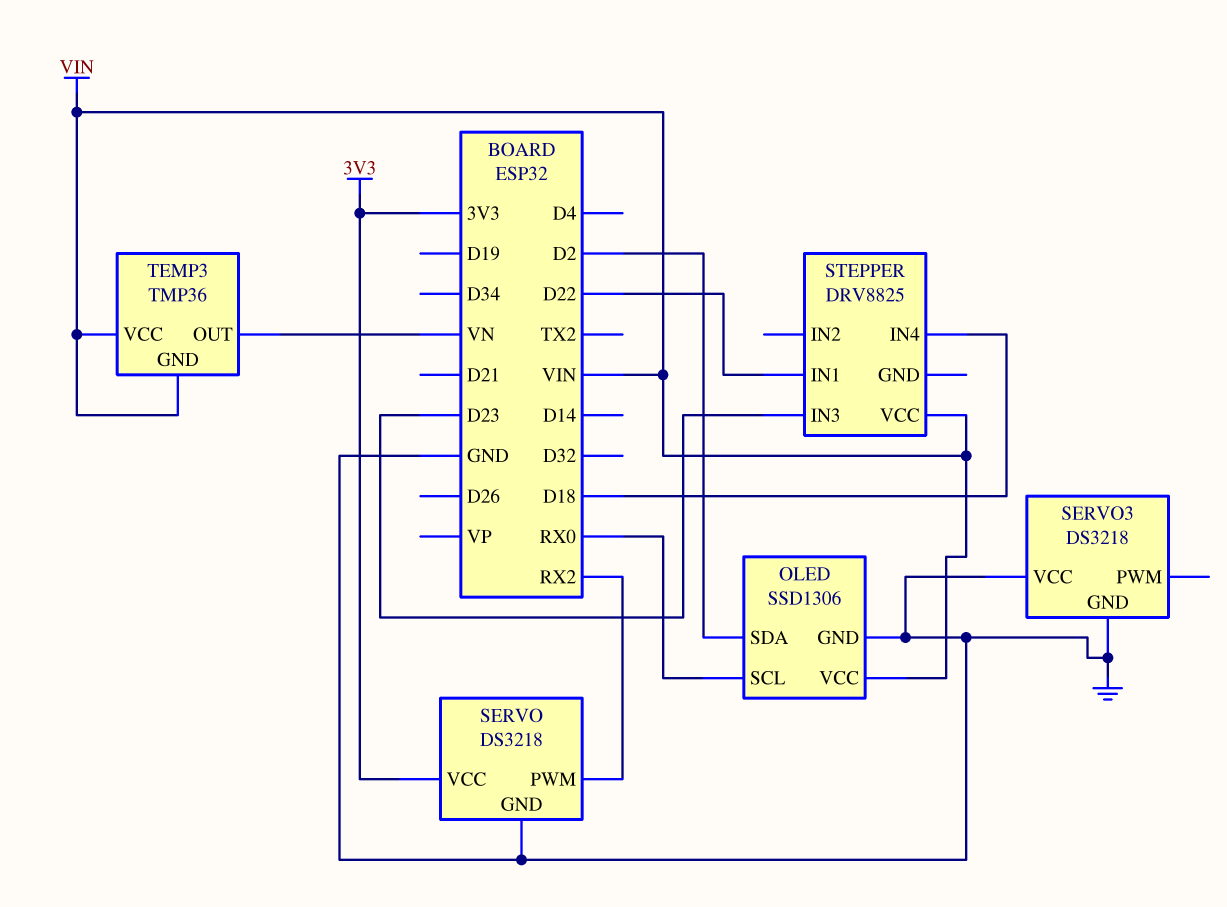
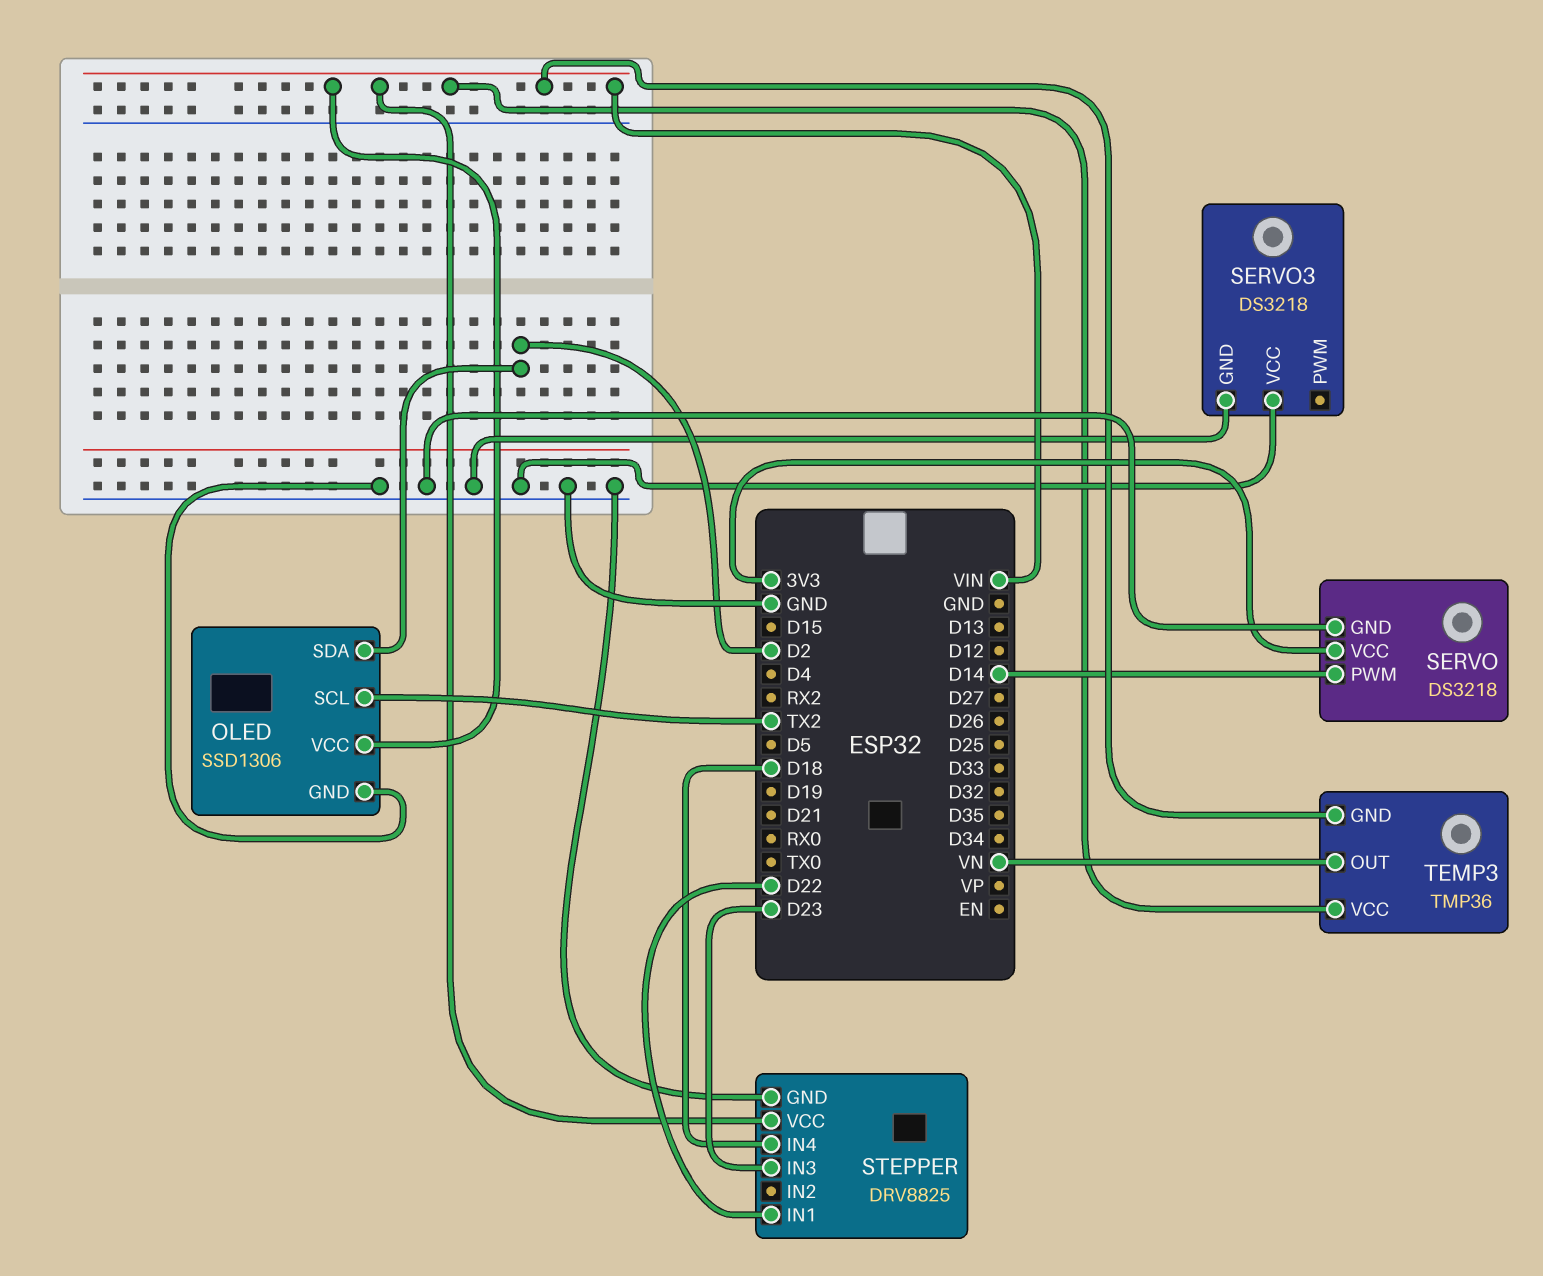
OLED pin SCL: RX0 -> TX2
SERVO pin PWM: RX2 -> D14
STEPPER pin GND: none -> GND

